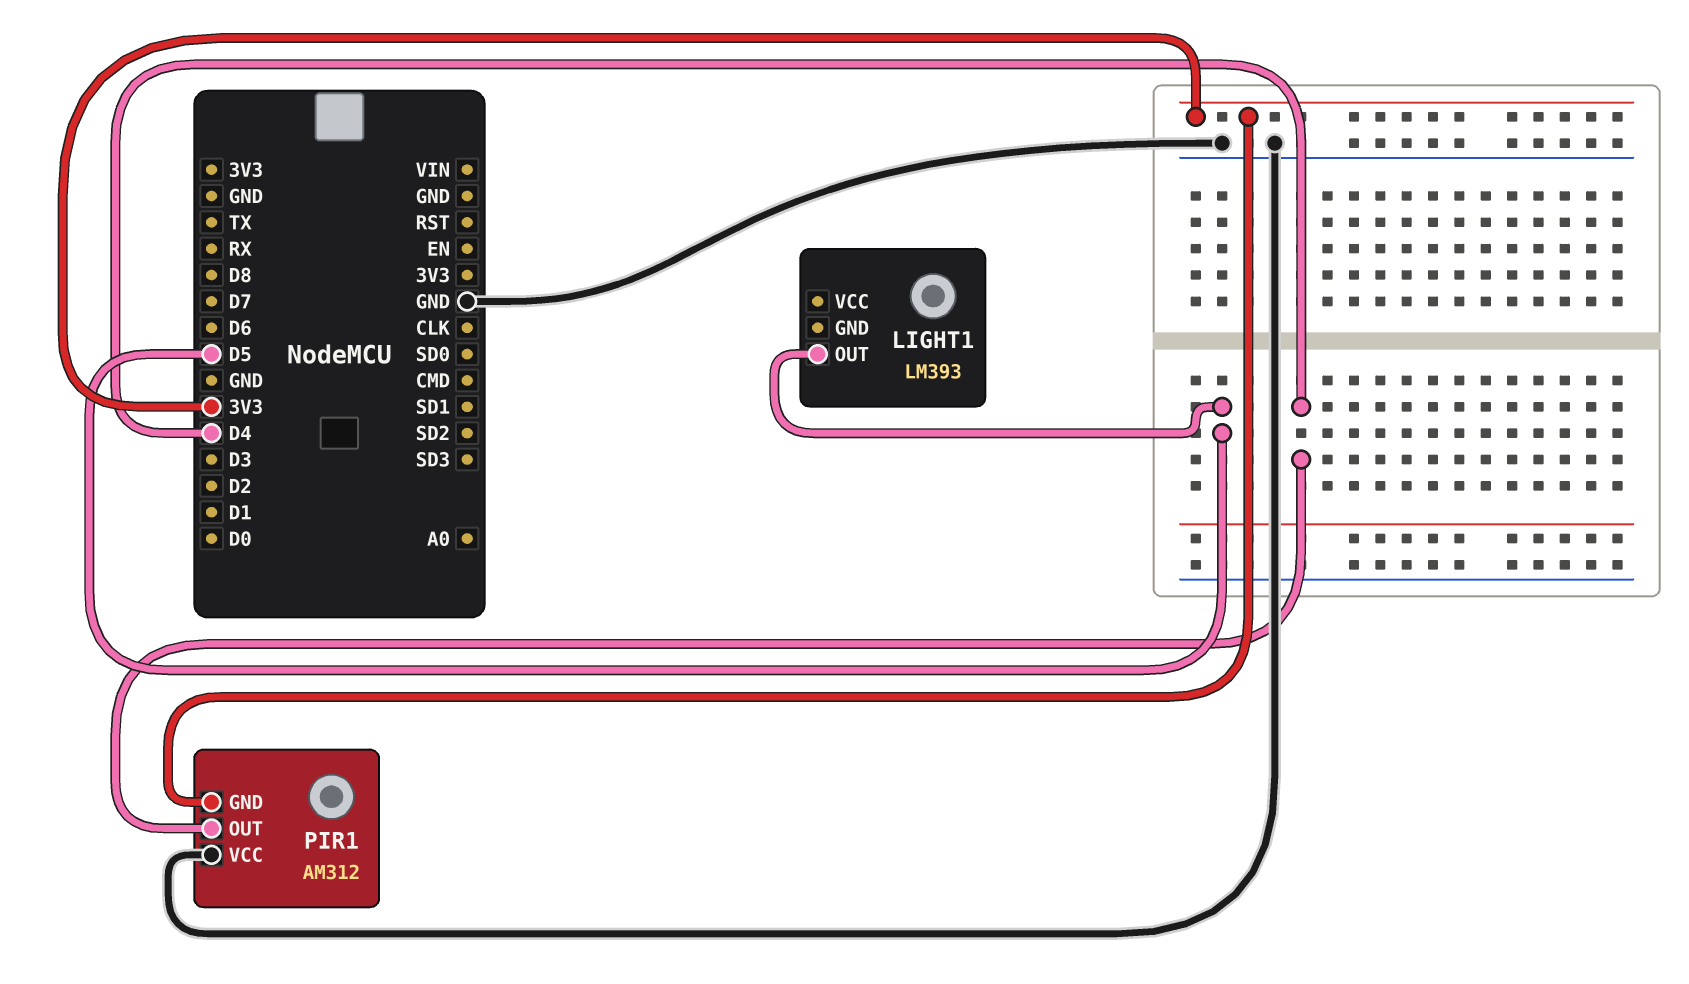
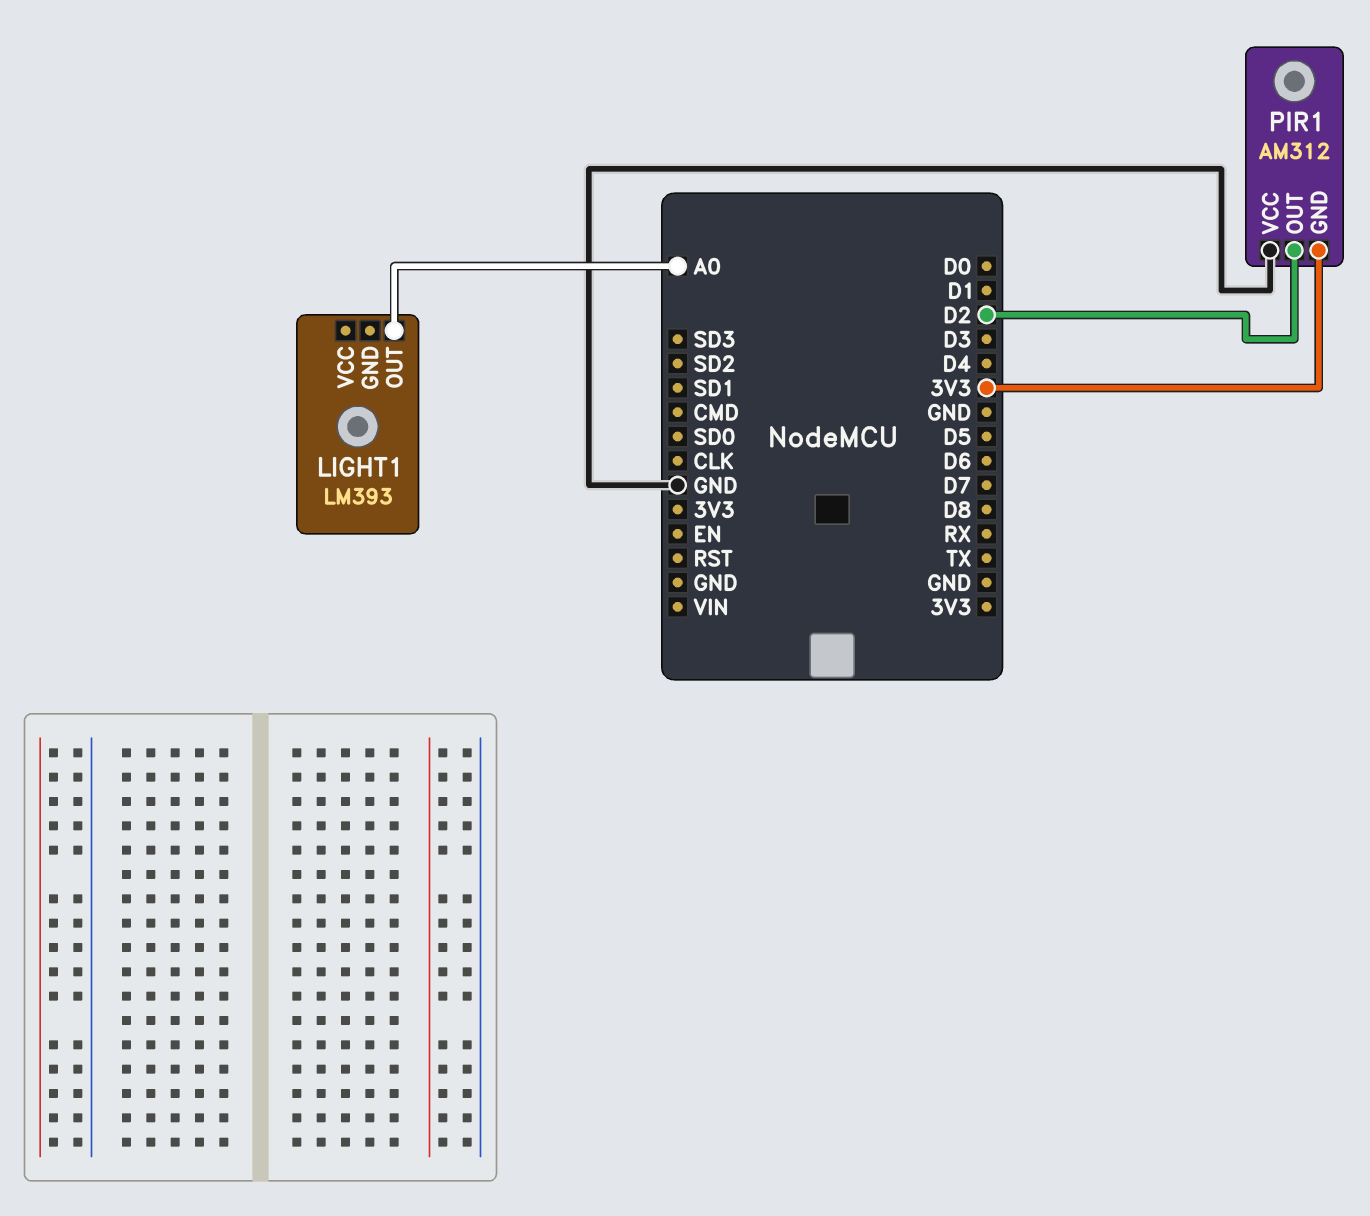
LIGHT1 pin OUT: D5 -> A0
PIR1 pin OUT: D4 -> D2

